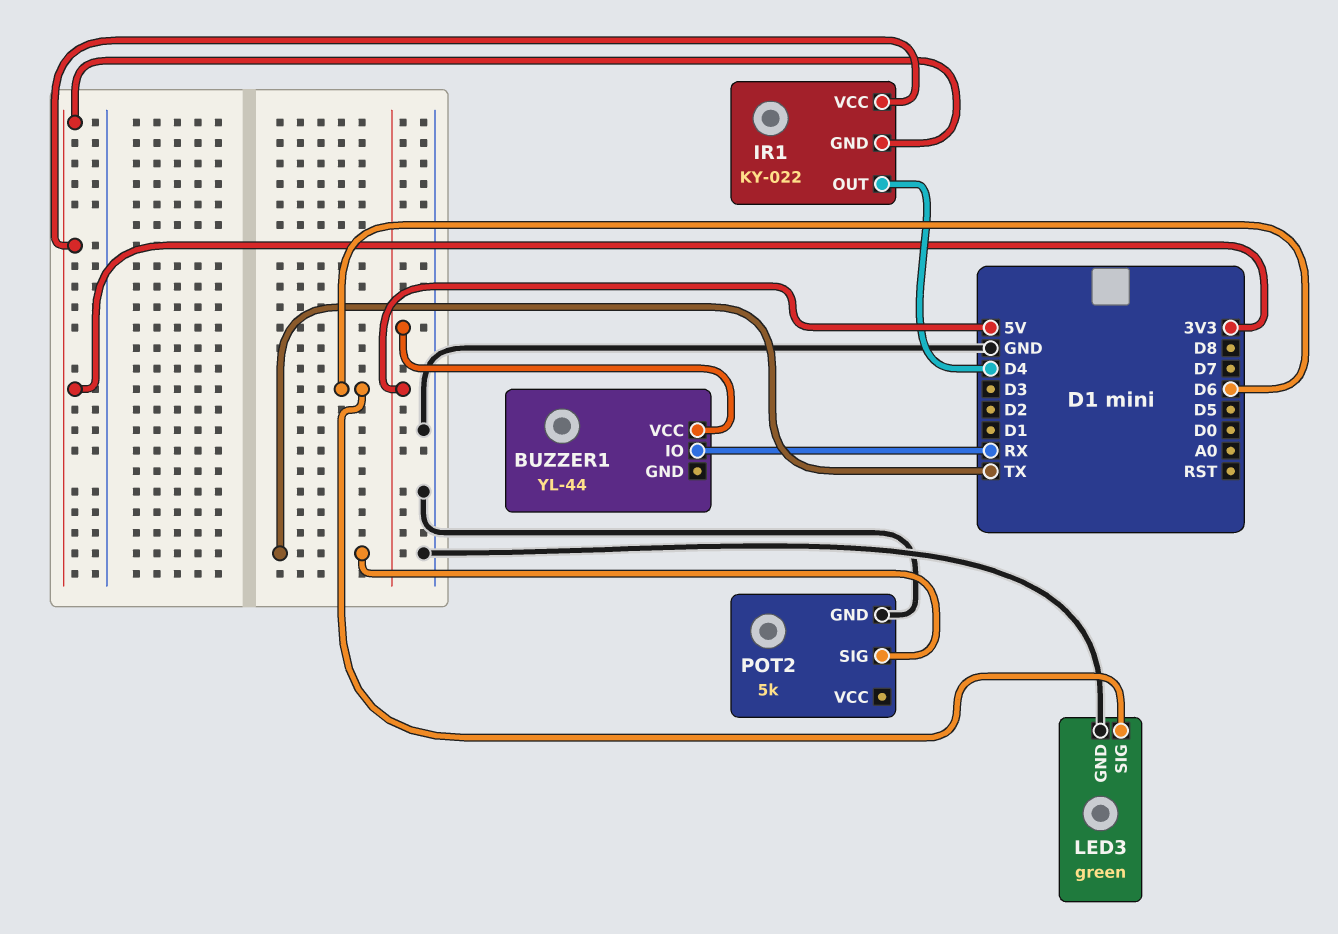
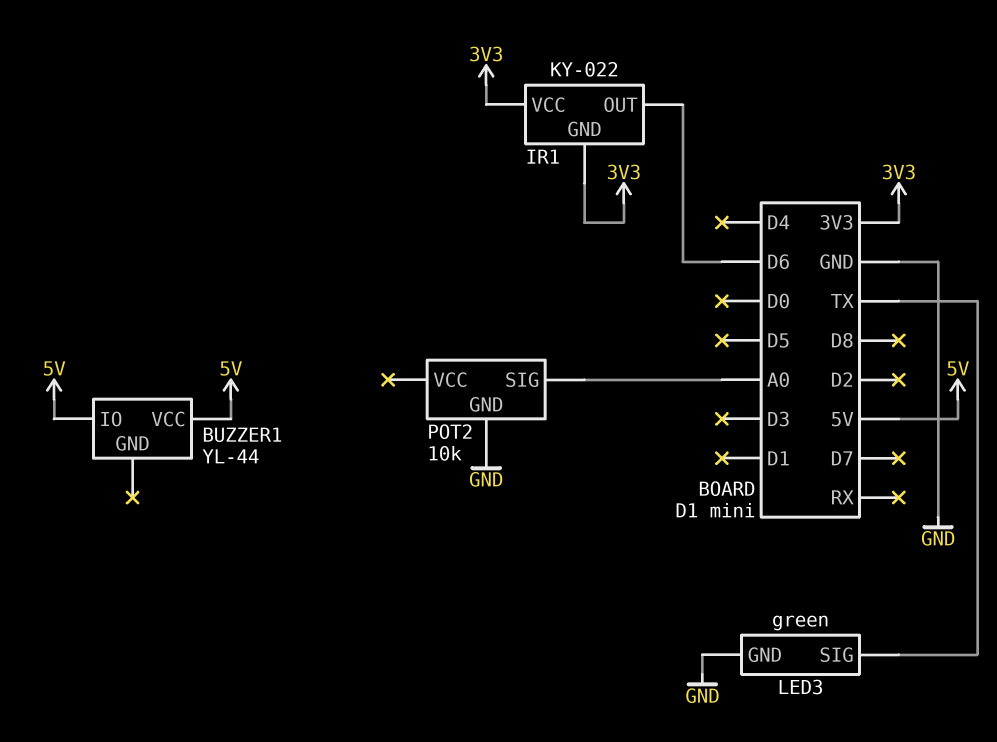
BUZZER1 pin IO: RX -> 5V
IR1 pin OUT: D4 -> D6
LED3 pin SIG: D6 -> TX
POT2: 5k -> 10k
POT2 pin SIG: TX -> A0

